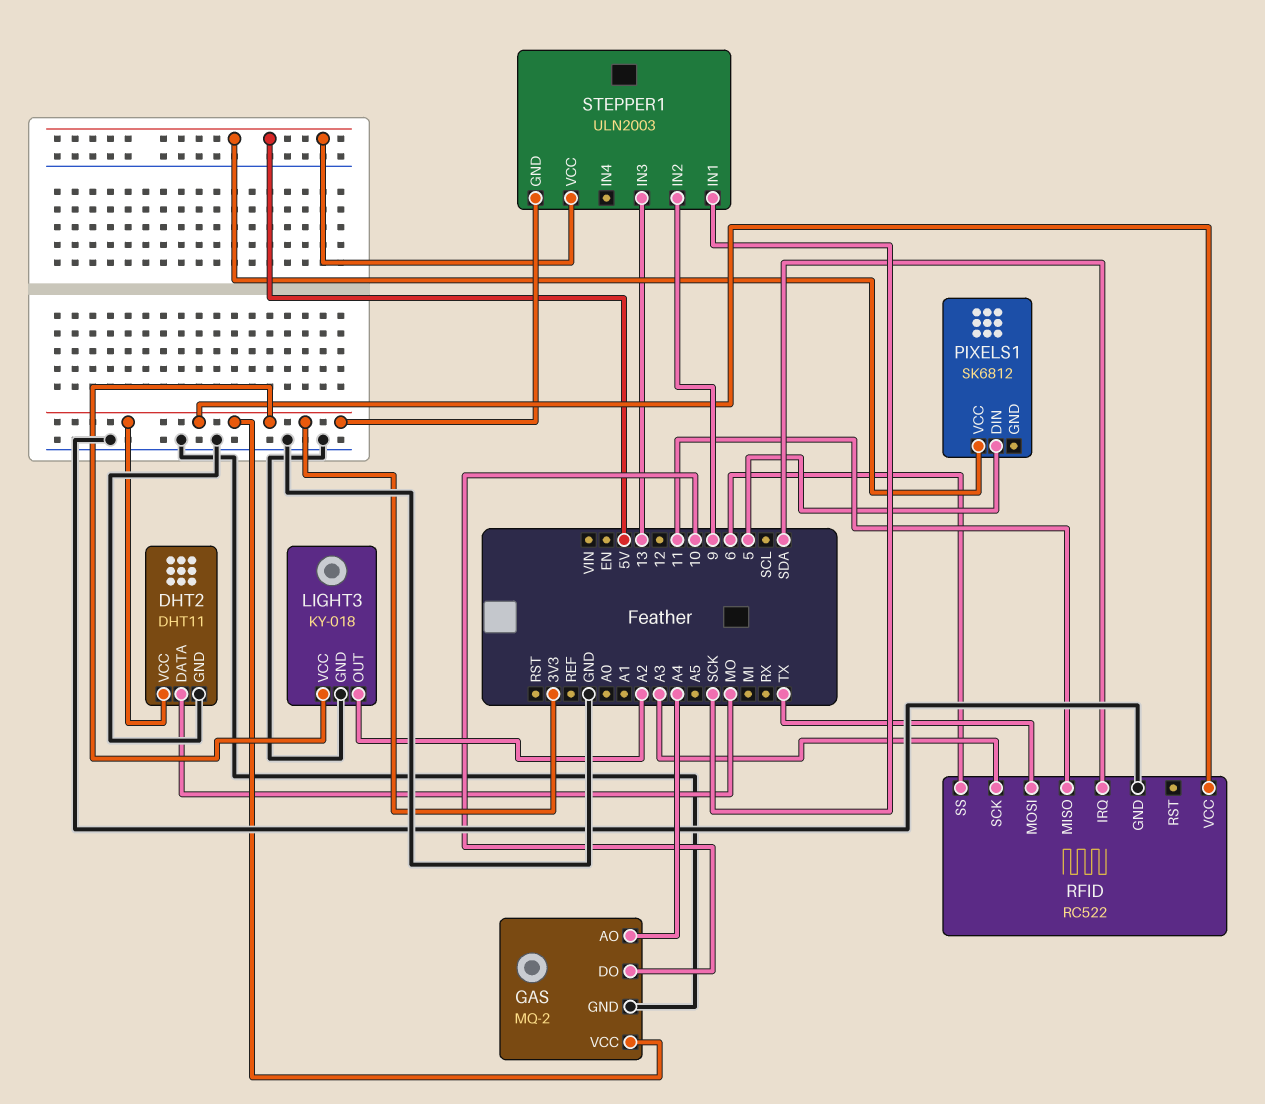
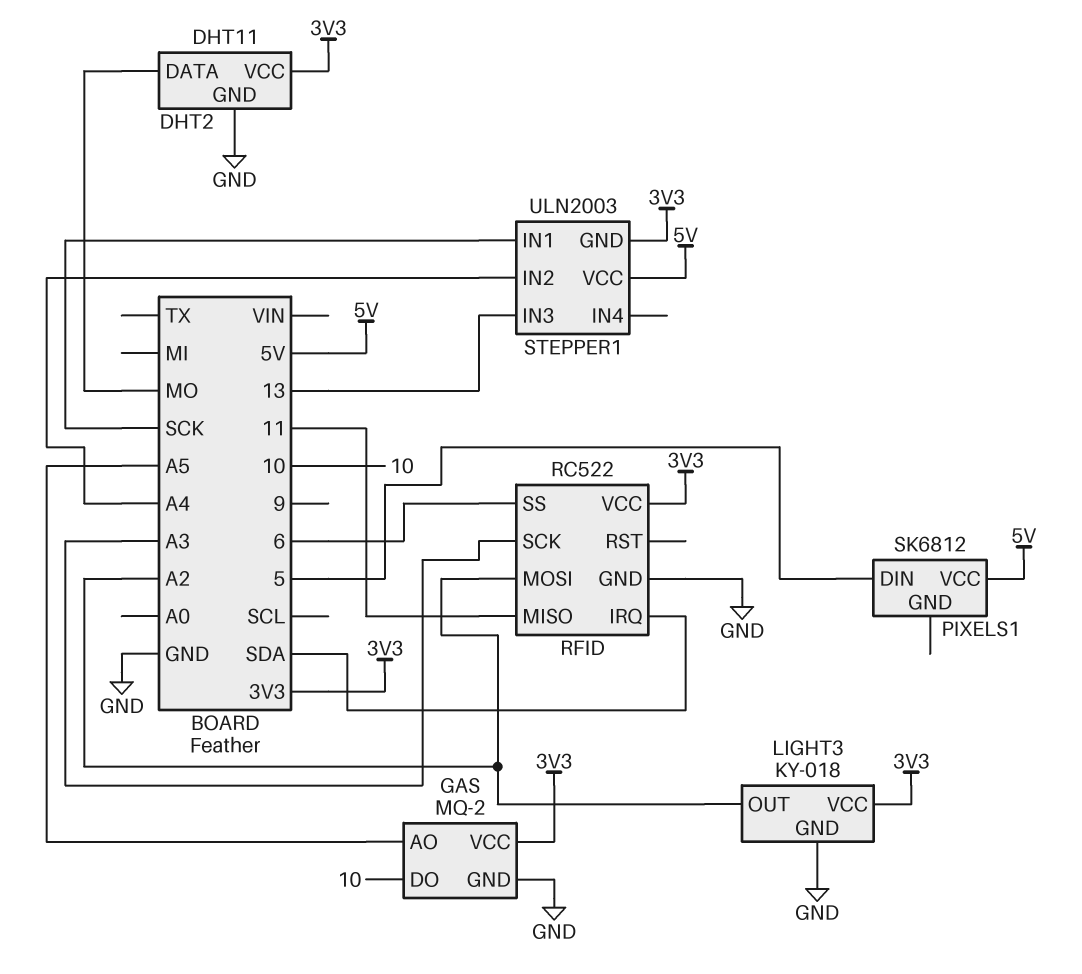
GAS pin AO: A4 -> A5
RFID pin MOSI: TX -> A2
STEPPER1 pin IN2: 9 -> A4

